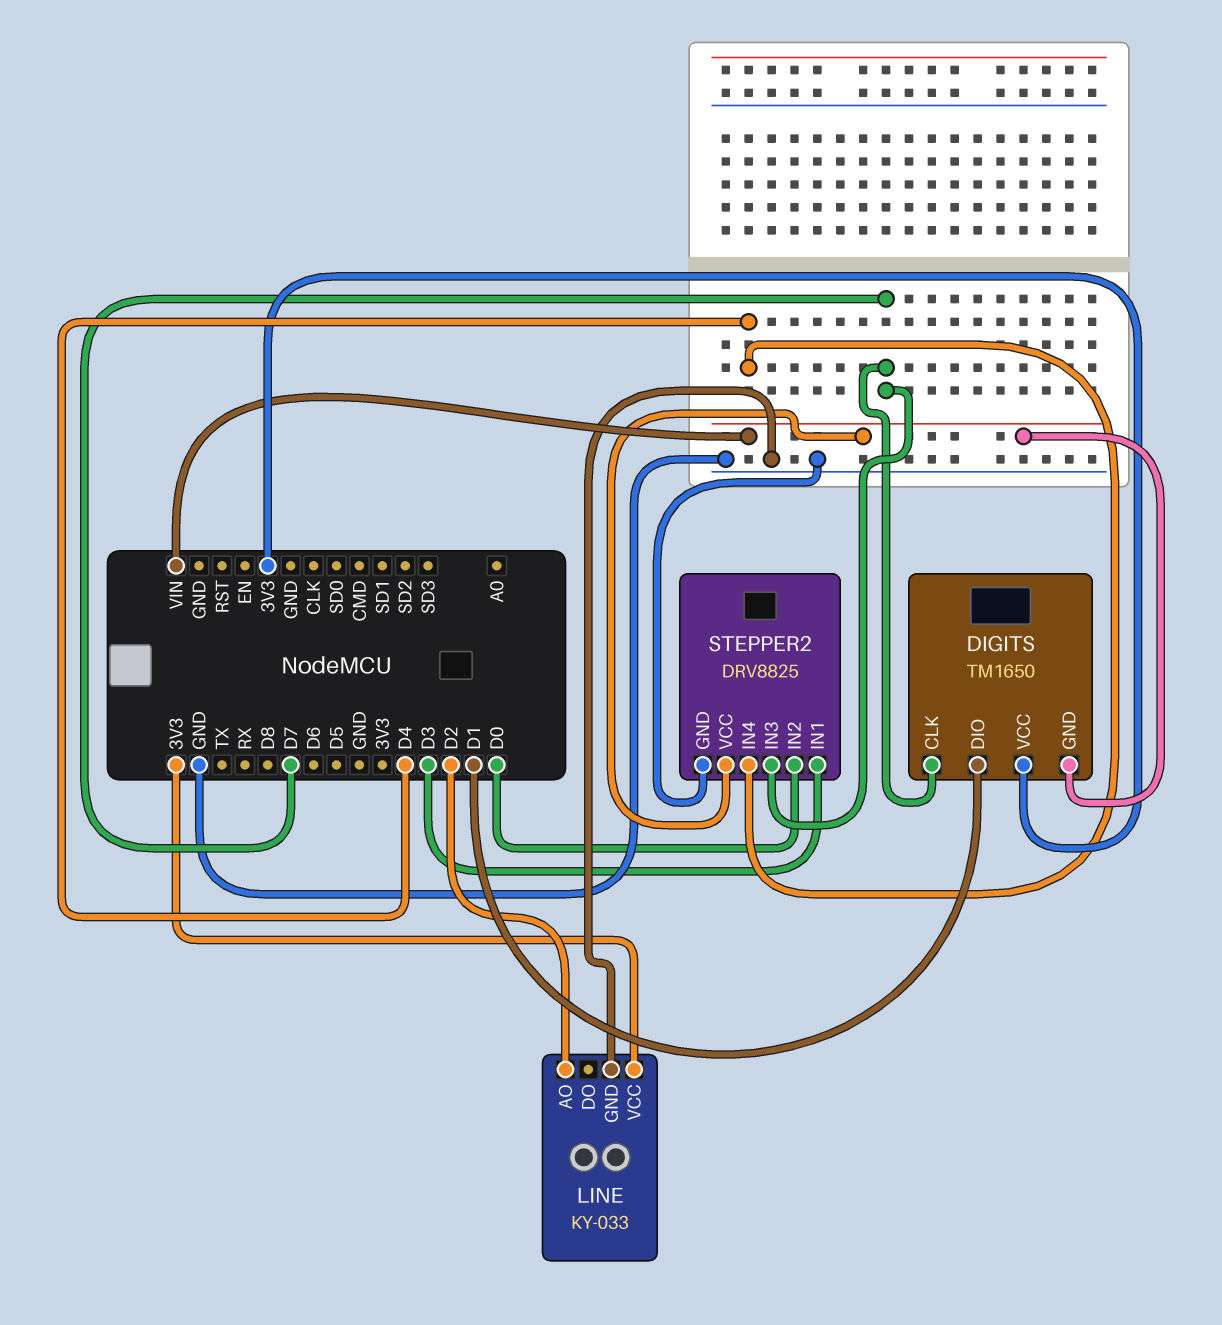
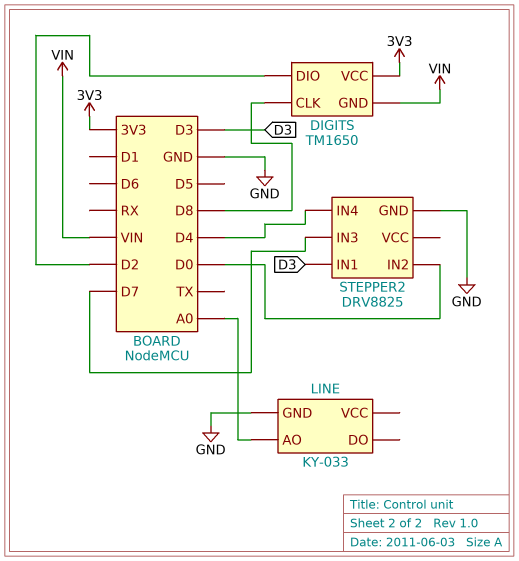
DIGITS pin CLK: D7 -> D8
DIGITS pin DIO: D1 -> D2
LINE pin AO: D2 -> A0
LINE pin VCC: 3V3 -> none
STEPPER2 pin VCC: VIN -> none

